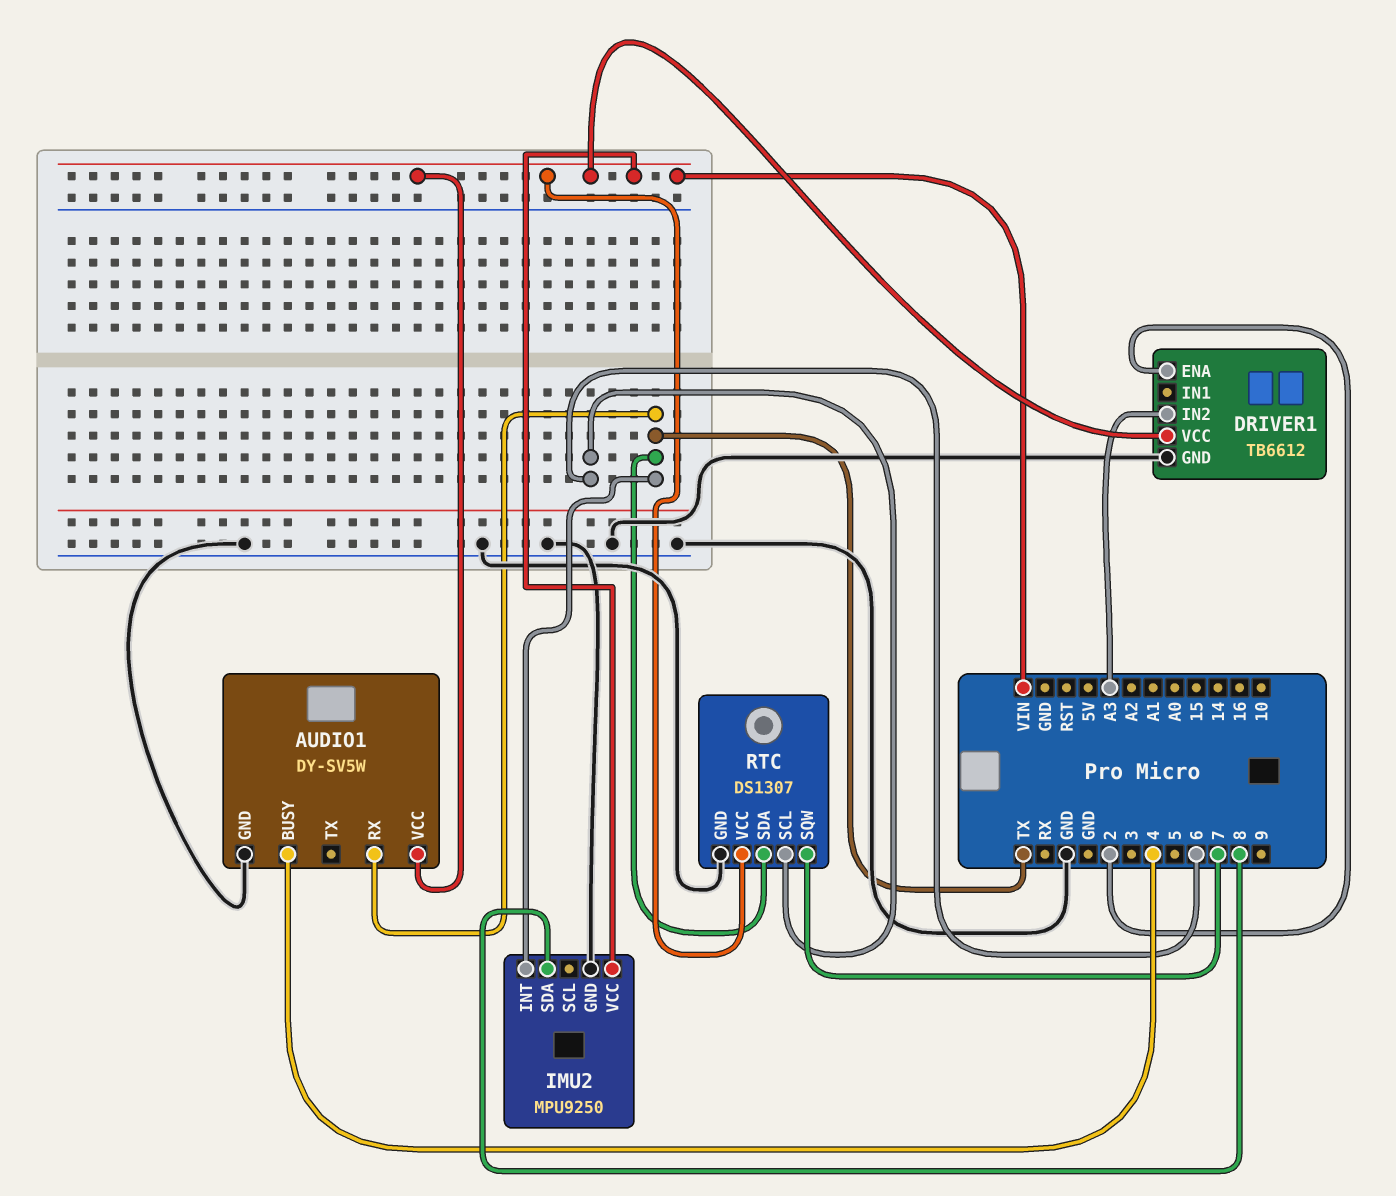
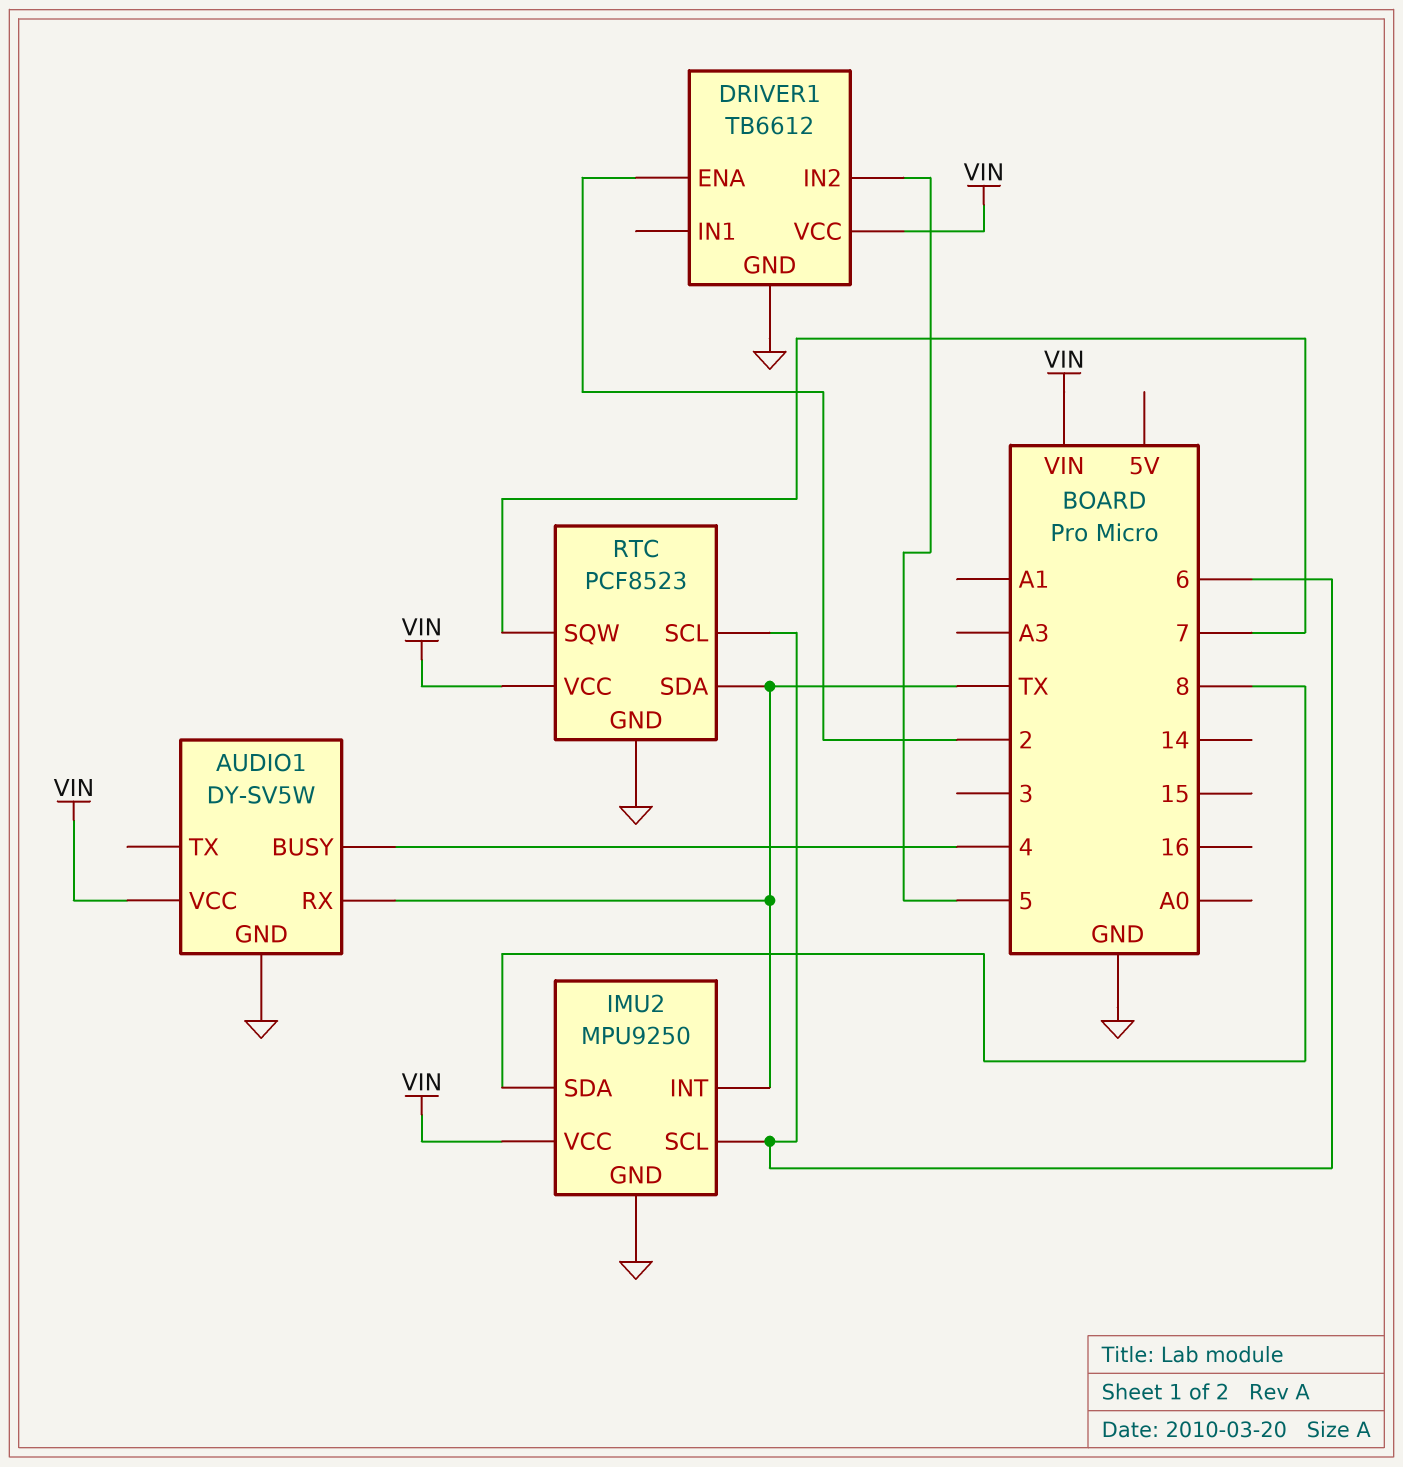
DRIVER1 pin IN2: A3 -> 5
IMU2 pin SCL: none -> 6
RTC: DS1307 -> PCF8523

